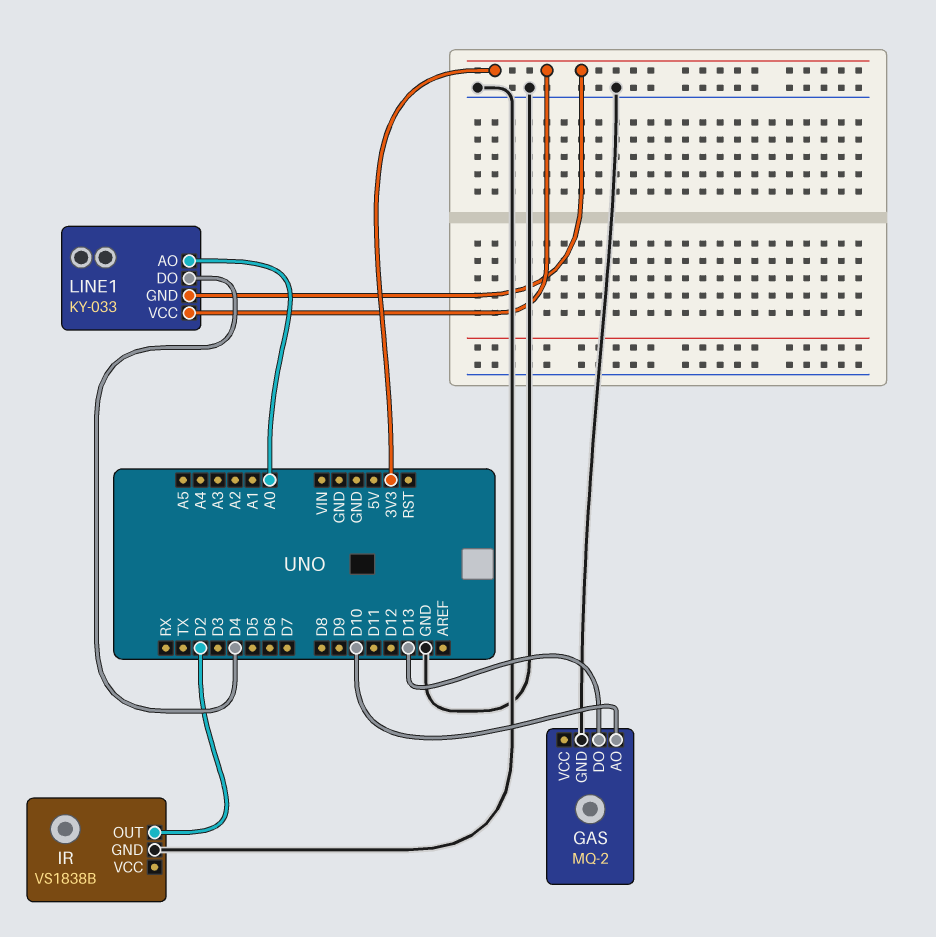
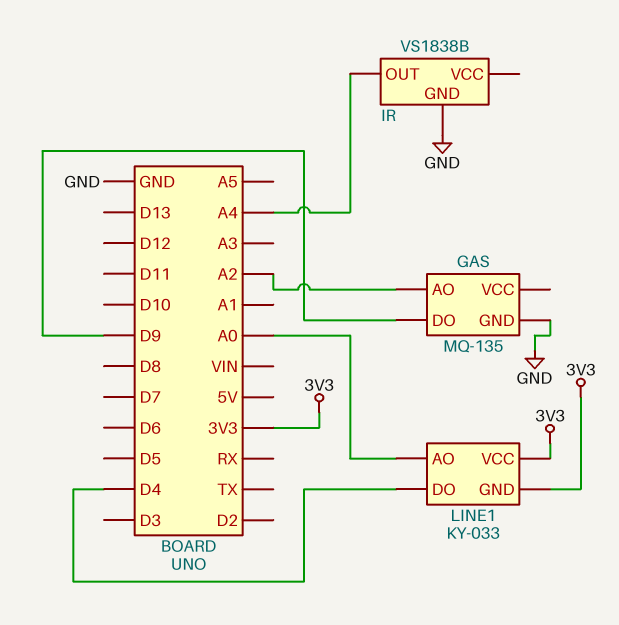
GAS: MQ-2 -> MQ-135
GAS pin AO: D10 -> A2
GAS pin DO: D13 -> D9
IR pin OUT: D2 -> A4

